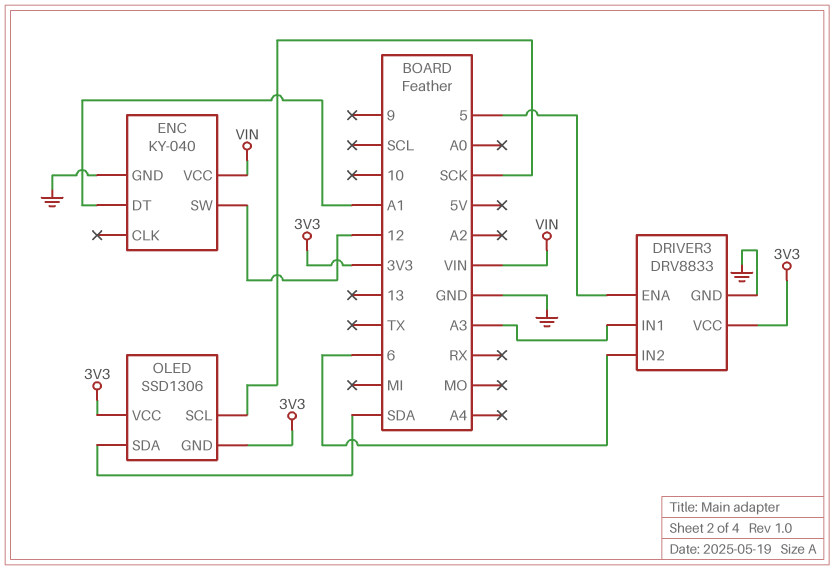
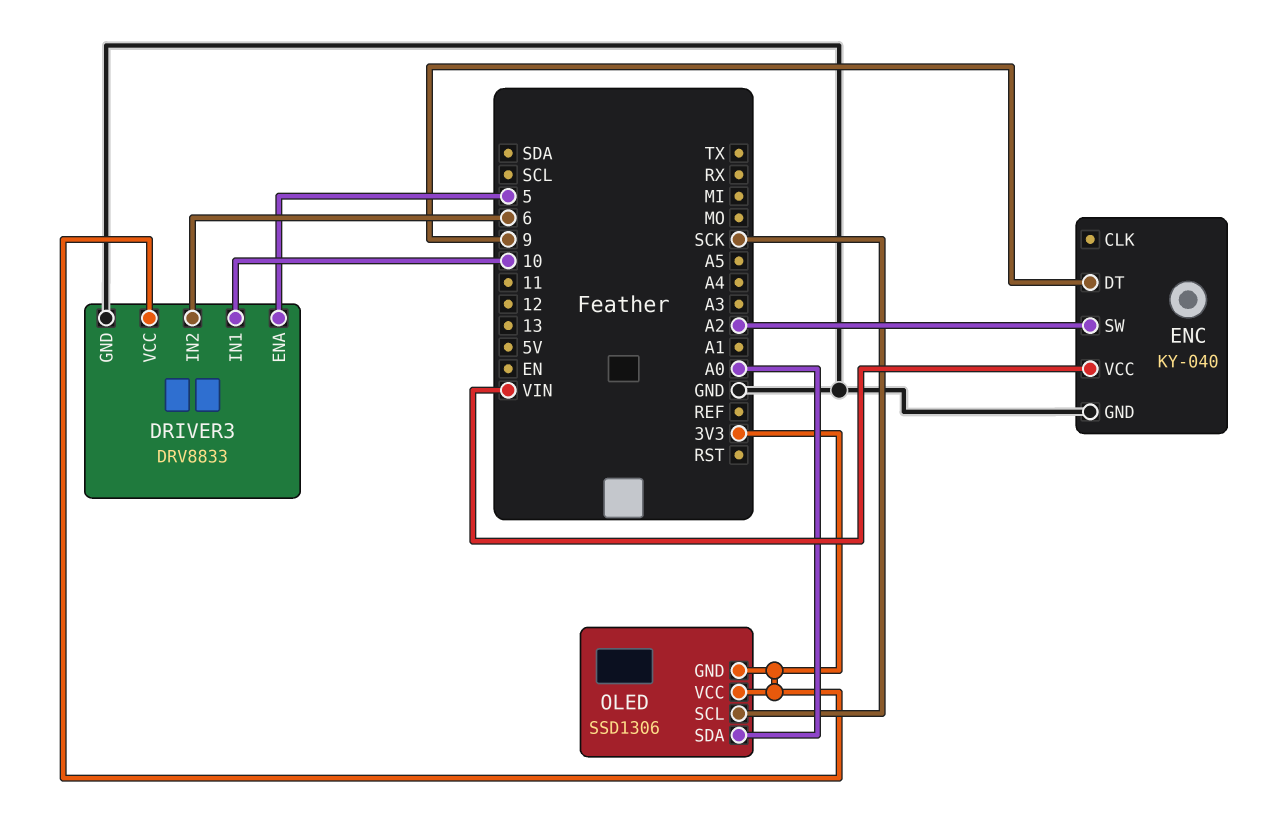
DRIVER3 pin IN1: A3 -> 10
ENC pin DT: A1 -> 9
ENC pin SW: 12 -> A2
OLED pin SDA: SDA -> A0

